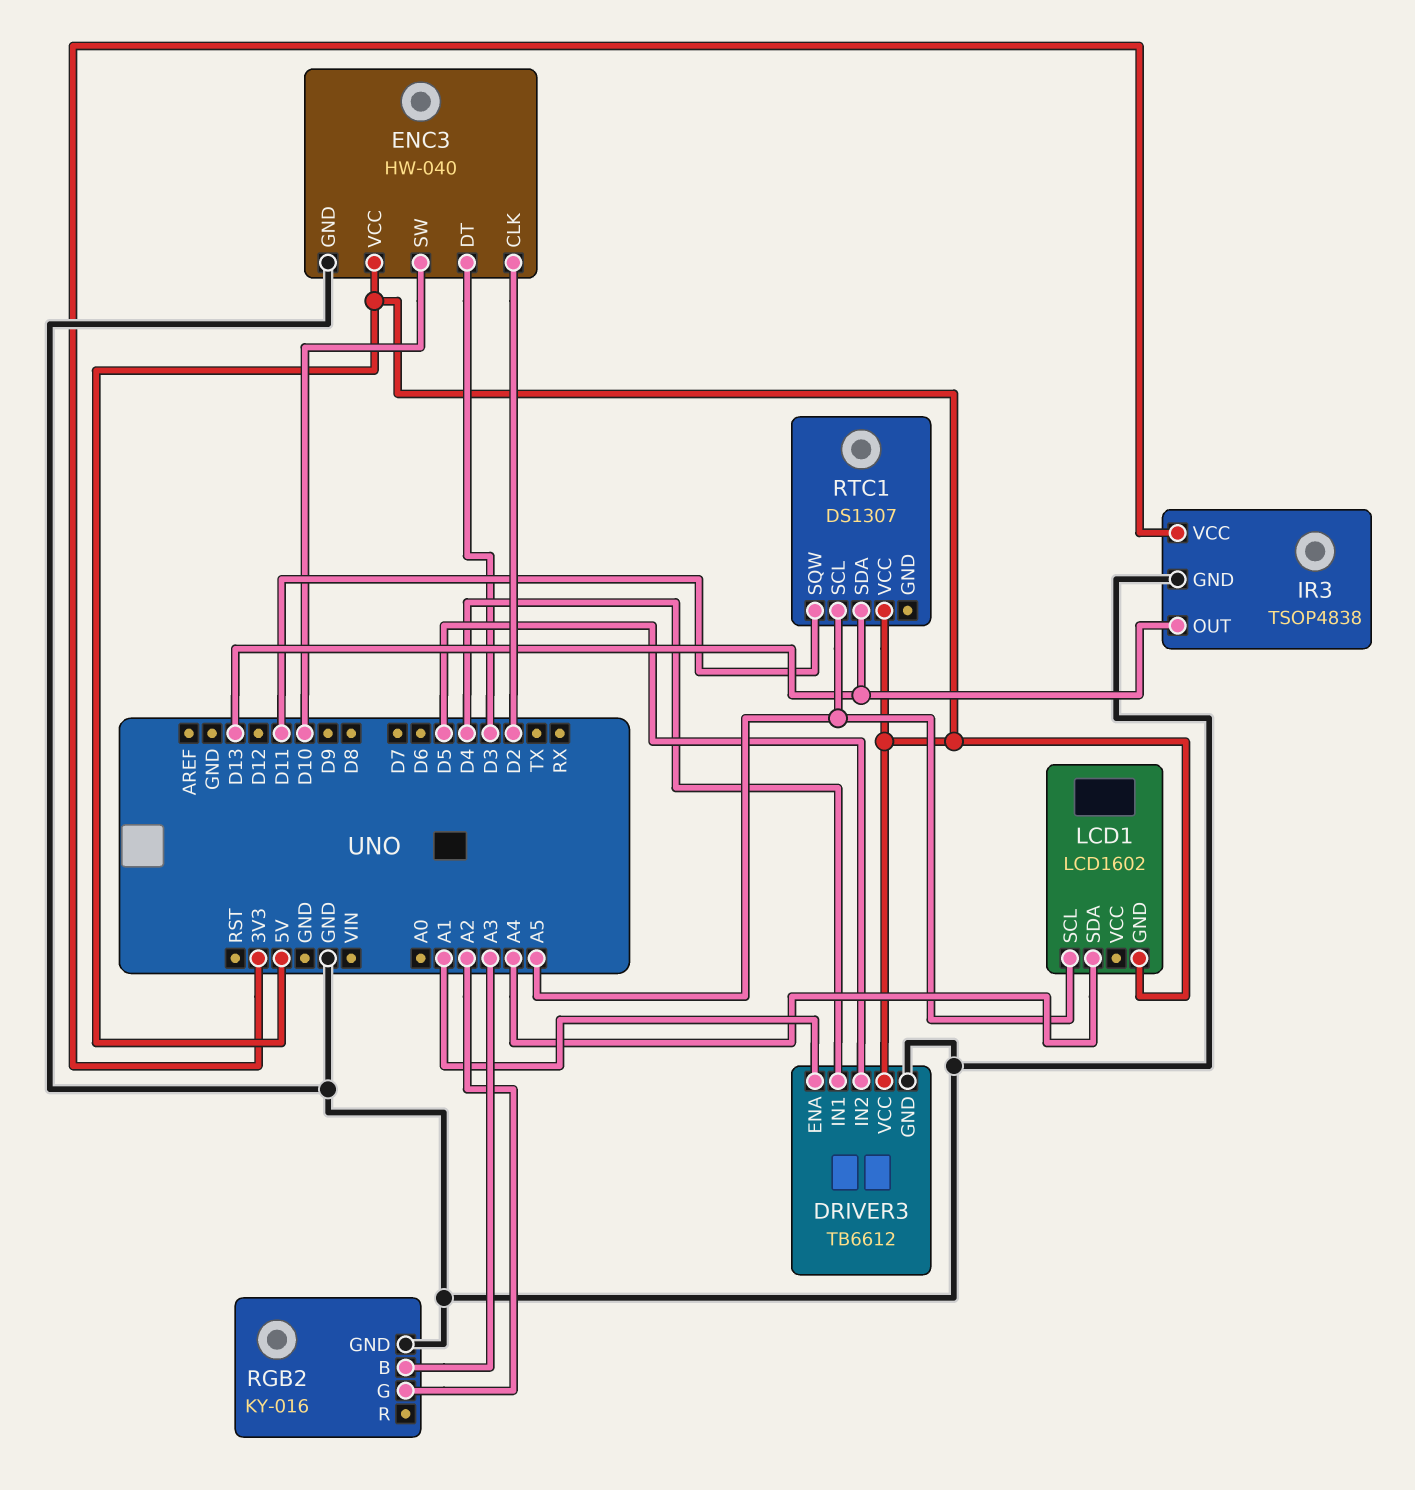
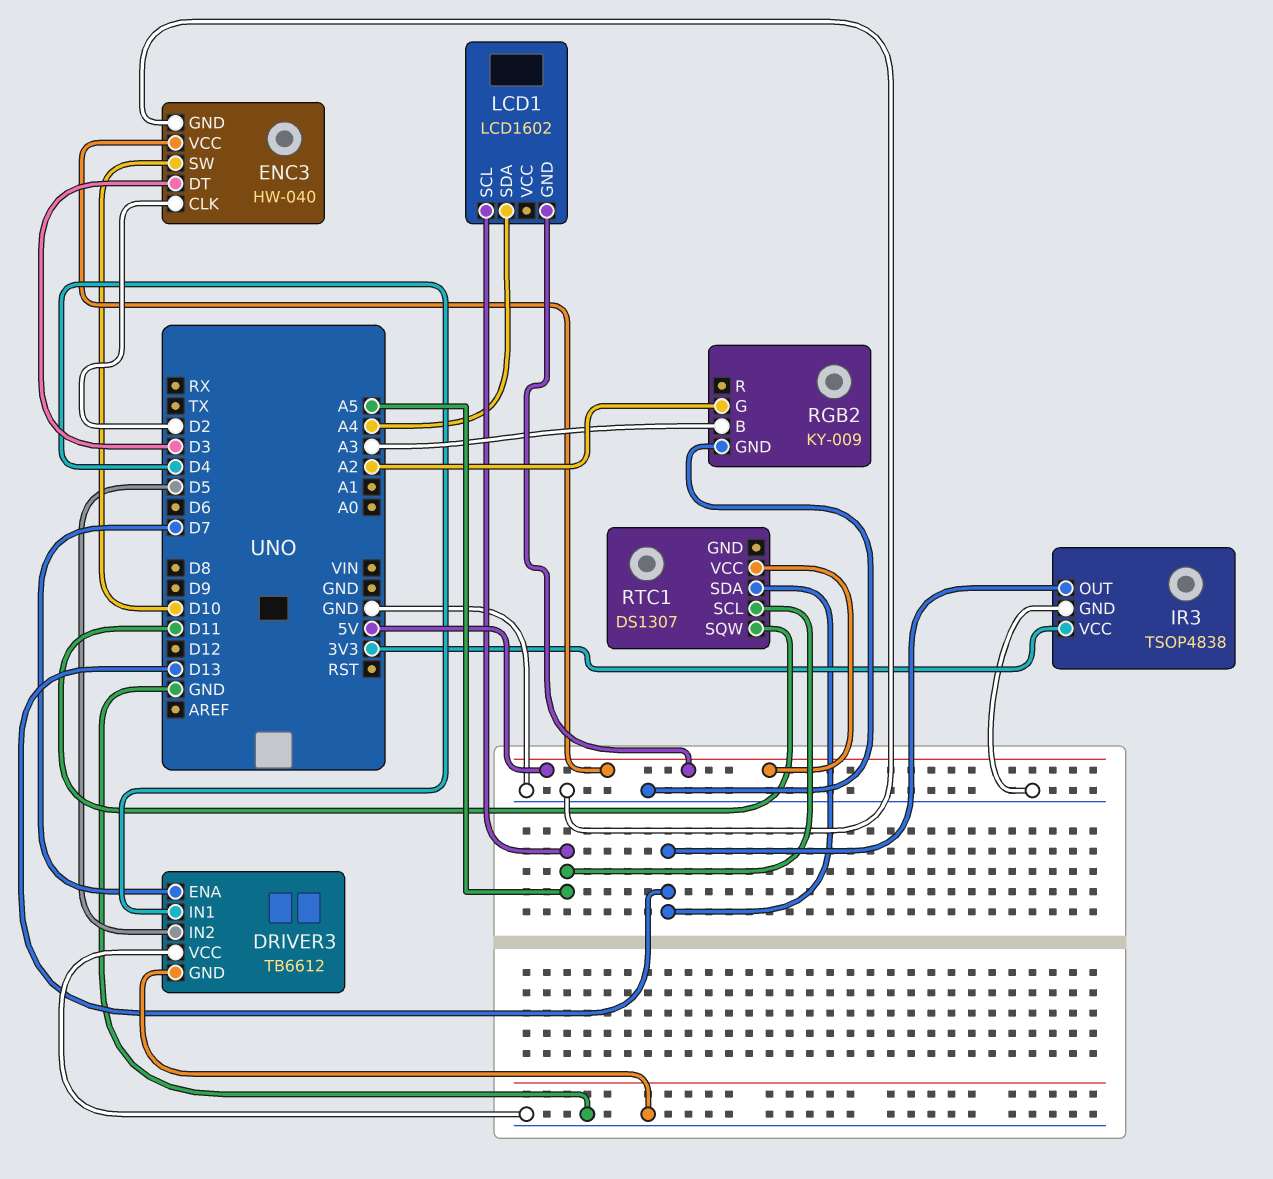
DRIVER3 pin ENA: A1 -> D7
DRIVER3 pin VCC: 5V -> GND
RGB2: KY-016 -> KY-009

